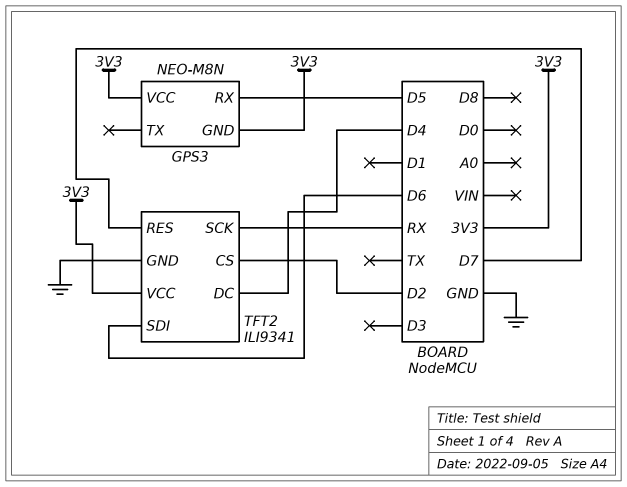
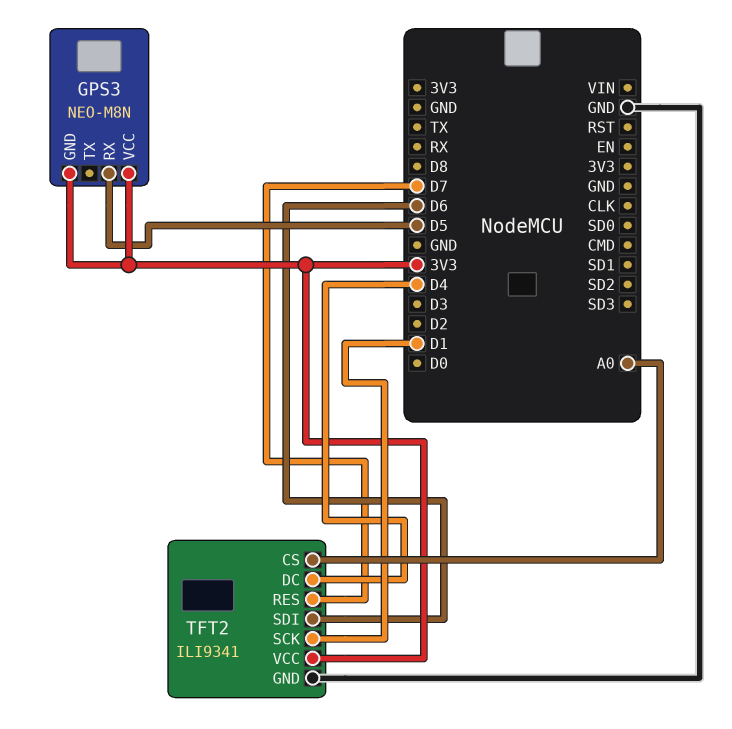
TFT2 pin CS: D2 -> A0
TFT2 pin SCK: RX -> D1

